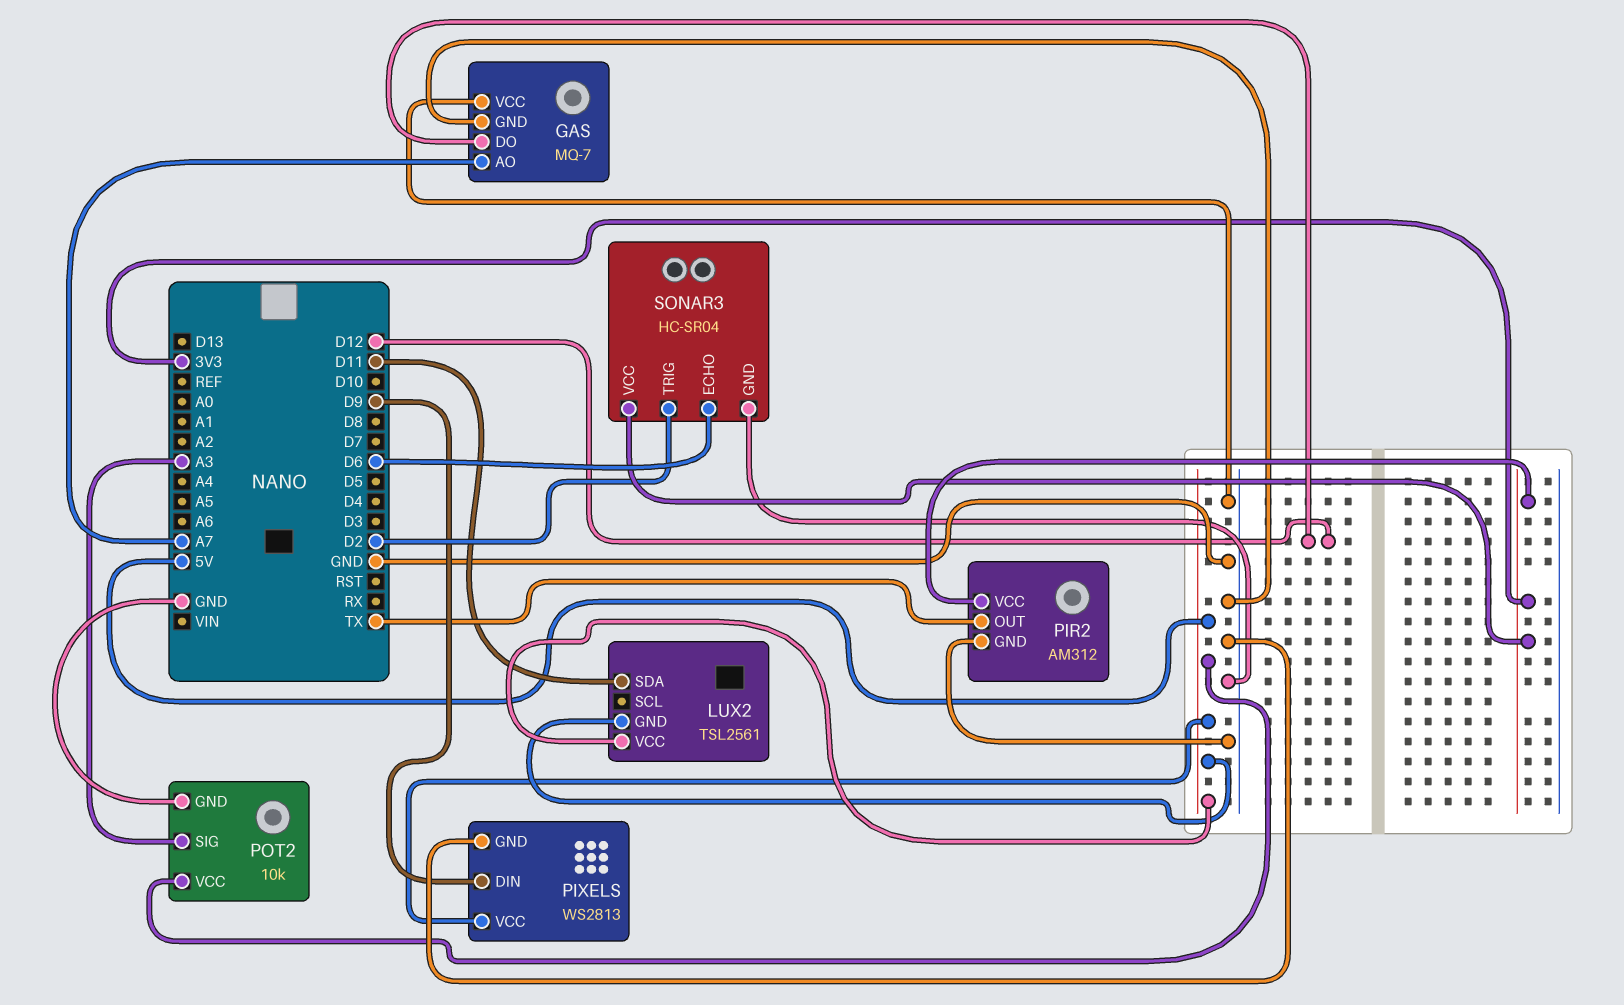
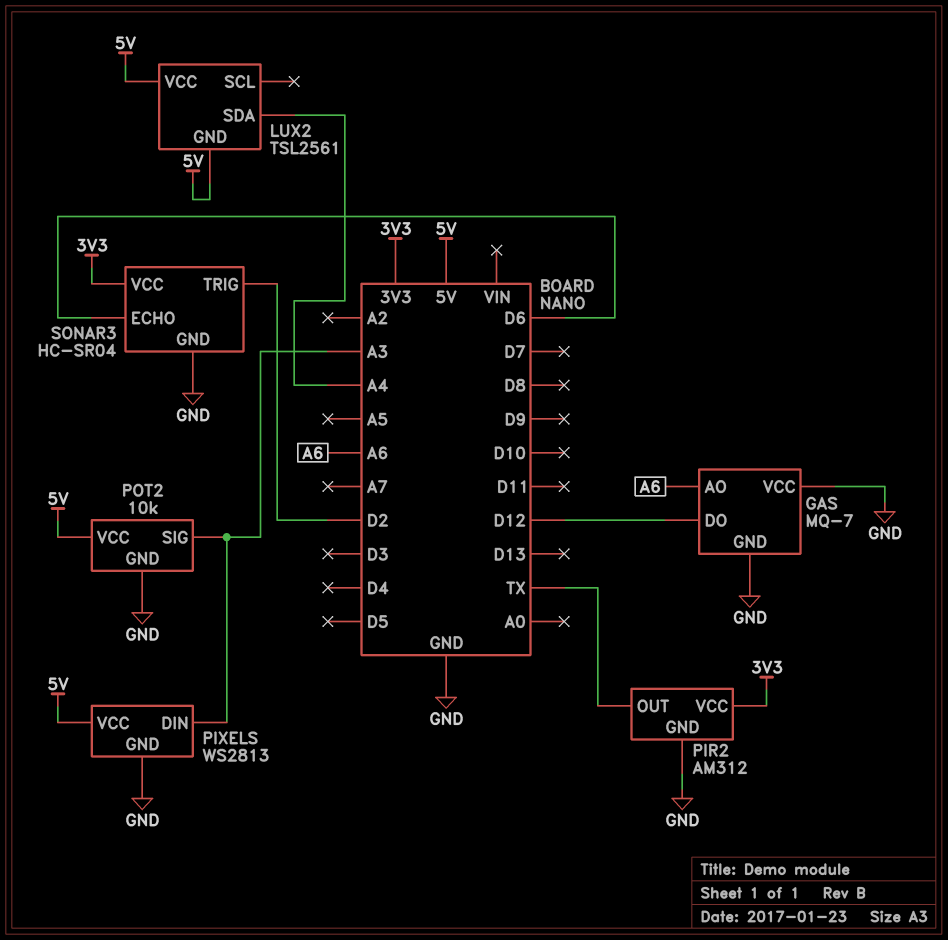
GAS pin AO: A7 -> A6
LUX2 pin SDA: D11 -> A4
PIXELS pin DIN: D9 -> A3

